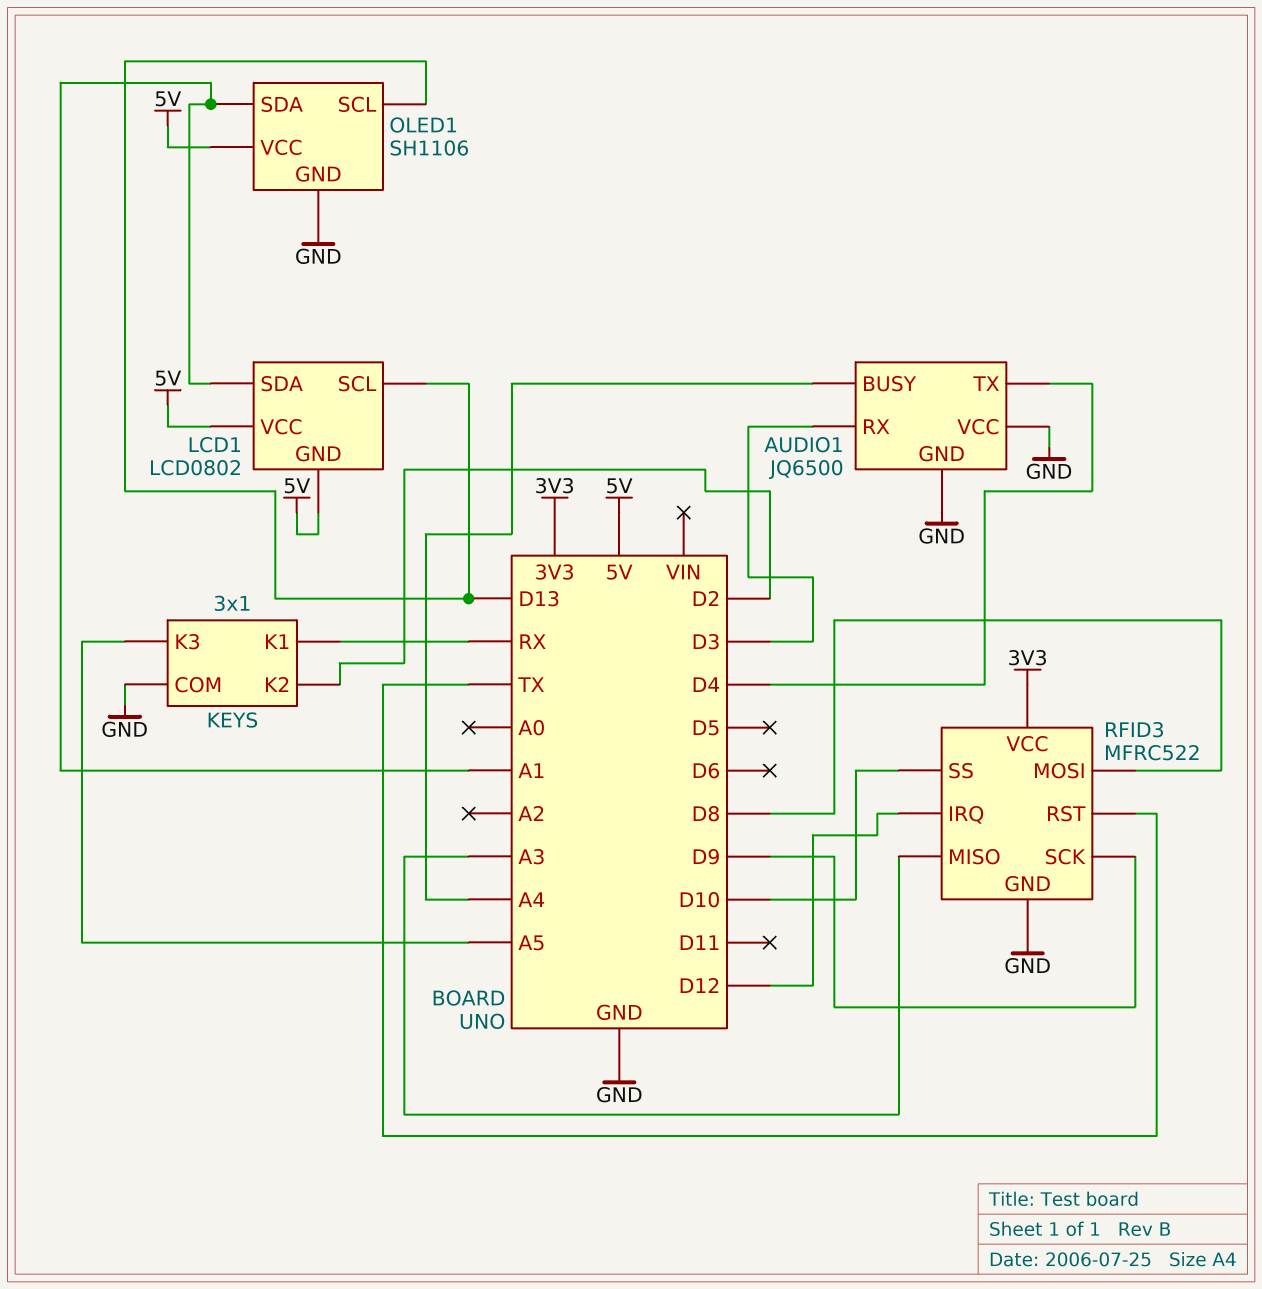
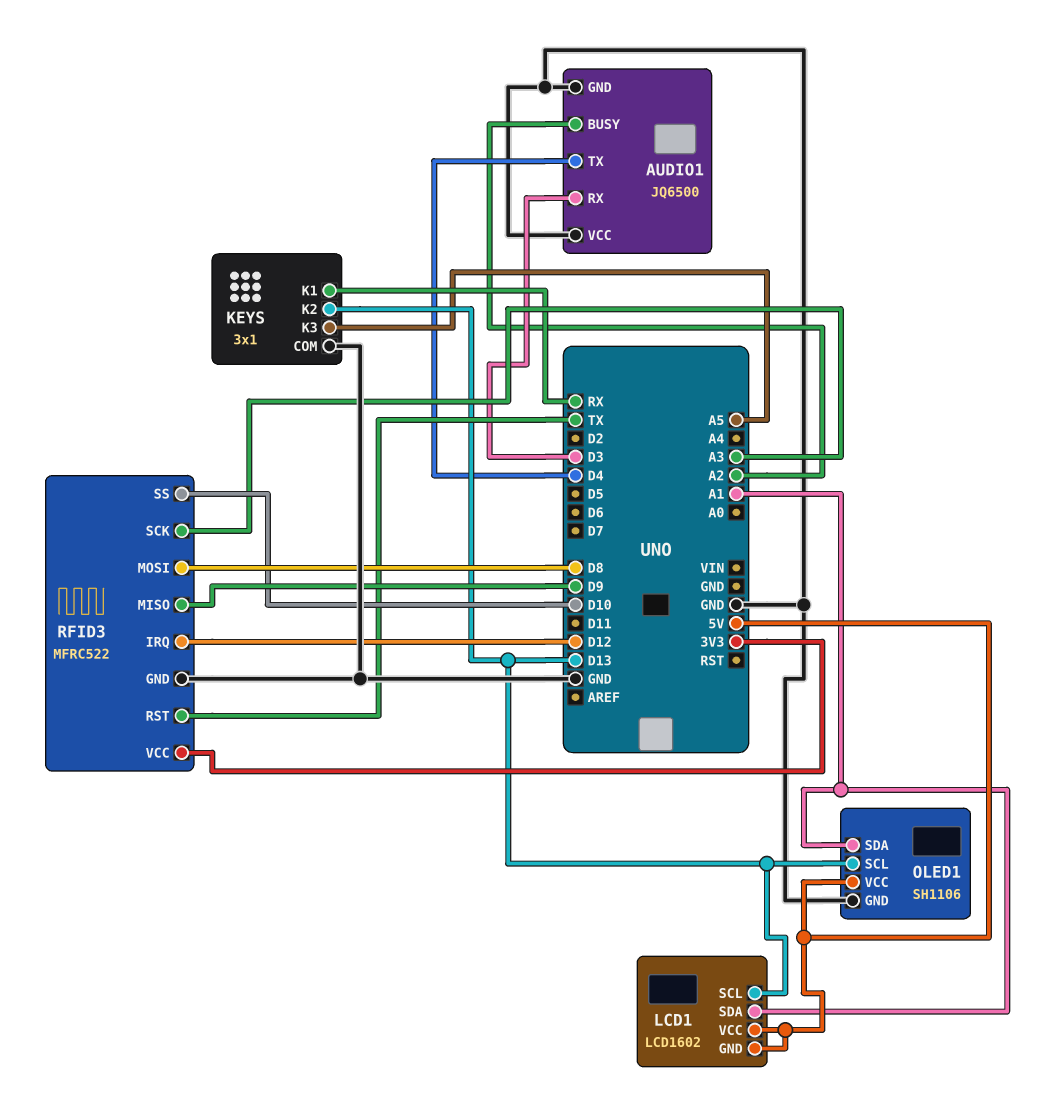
AUDIO1 pin BUSY: A4 -> A2
KEYS pin K2: D2 -> D13
LCD1: LCD0802 -> LCD1602
RFID3 pin MISO: A3 -> D9
RFID3 pin SCK: D9 -> A3

